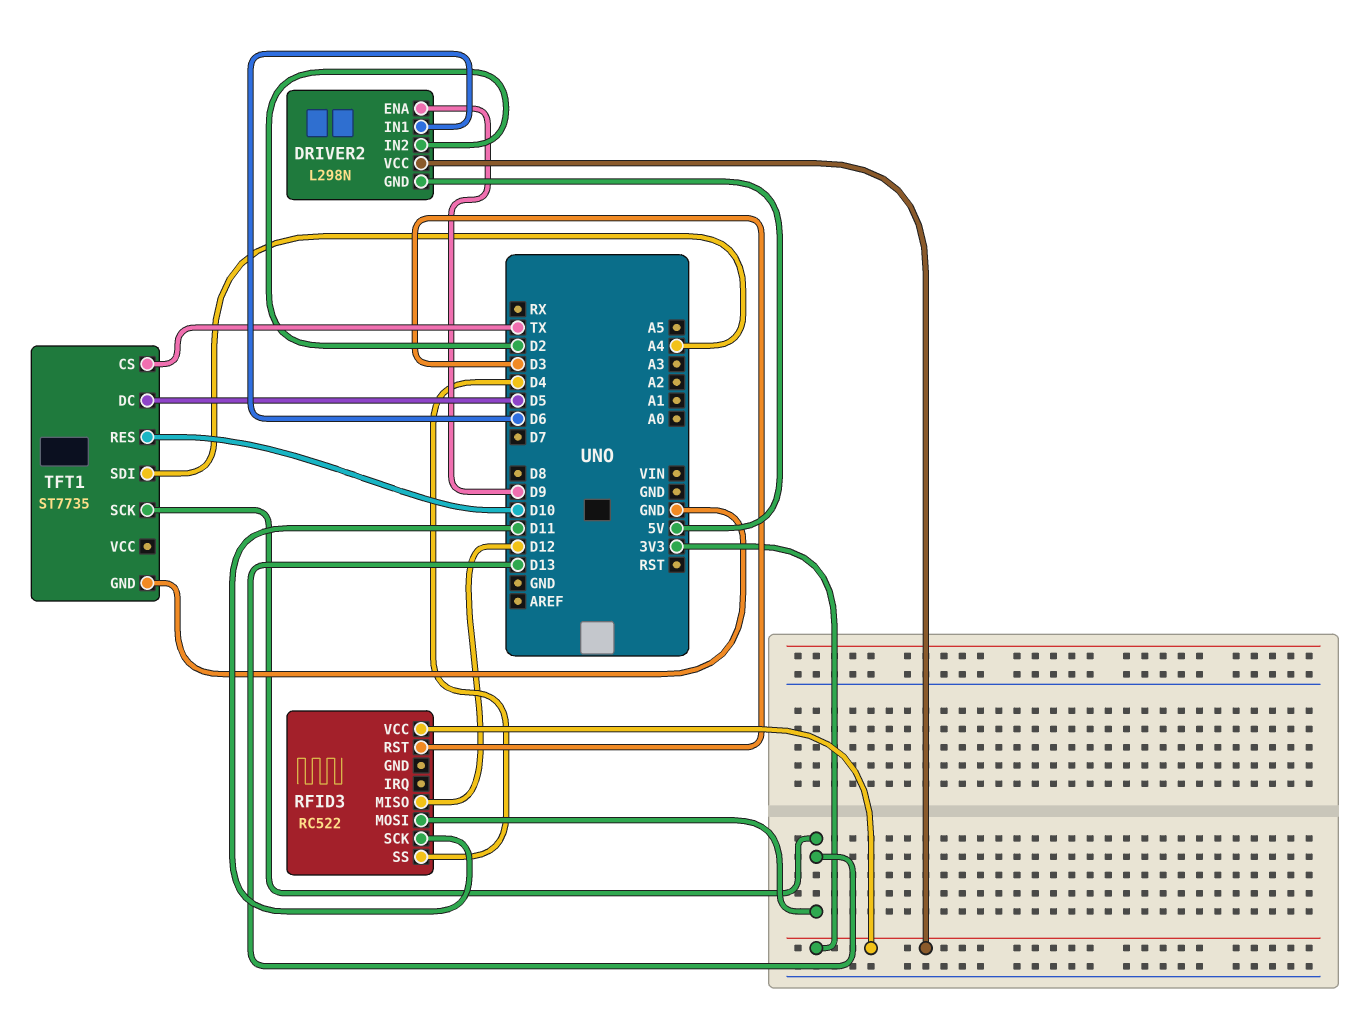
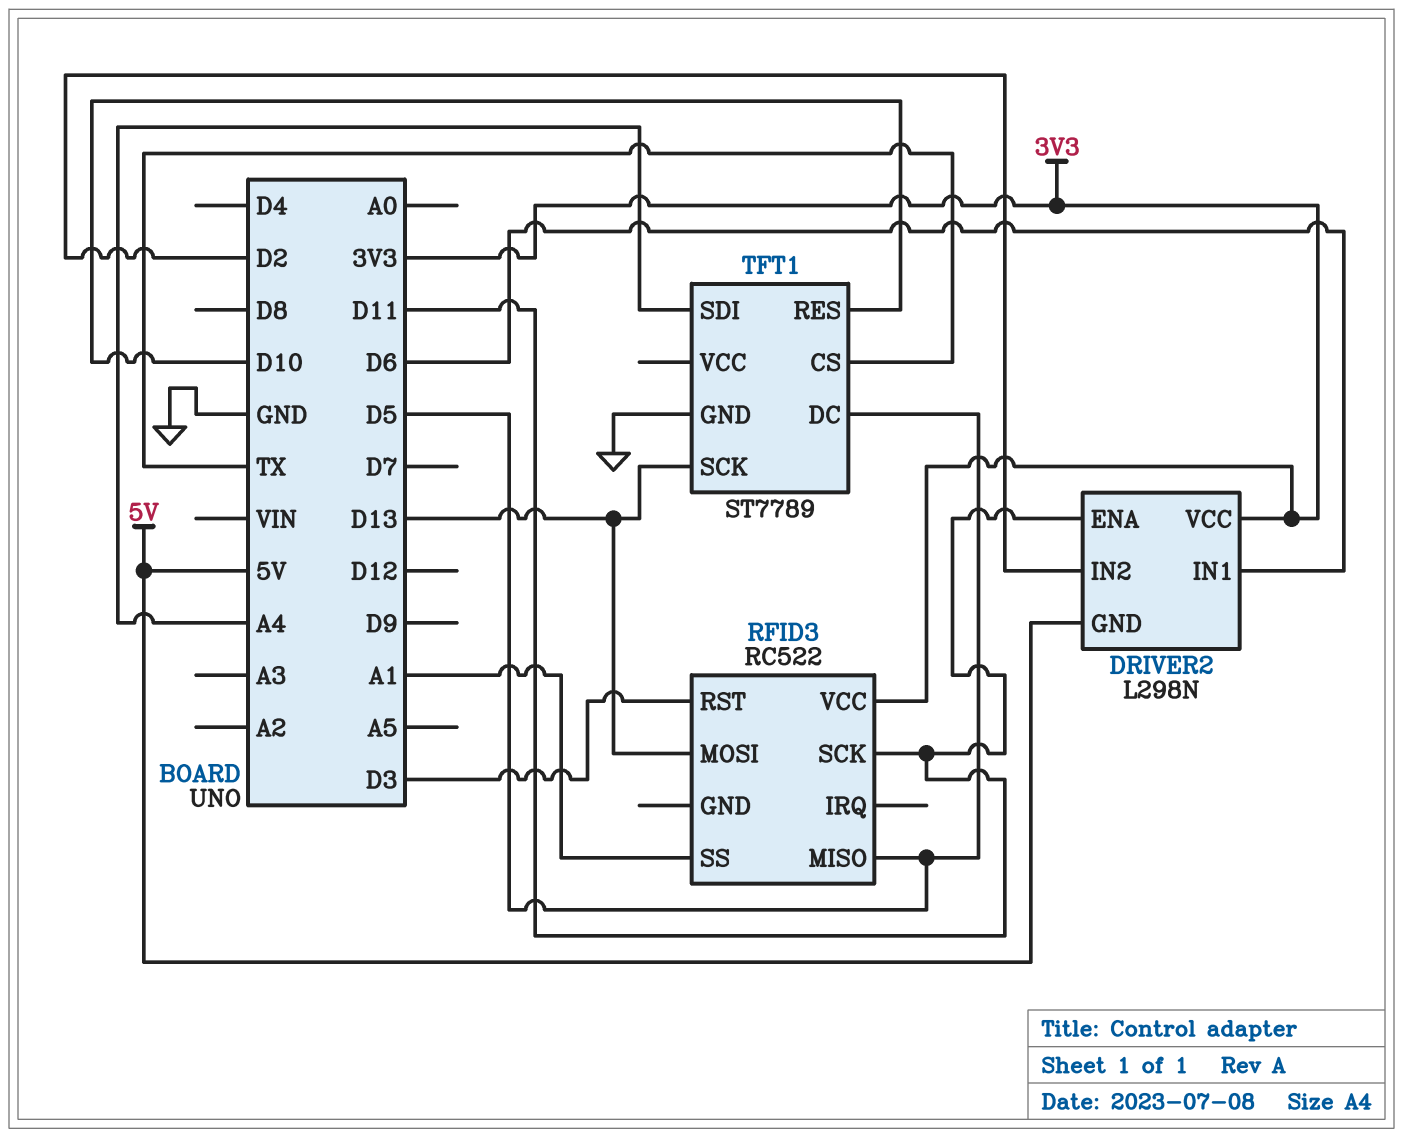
DRIVER2 pin ENA: D9 -> D11
RFID3 pin MISO: D12 -> D5
RFID3 pin SS: D4 -> A1
TFT1: ST7735 -> ST7789

